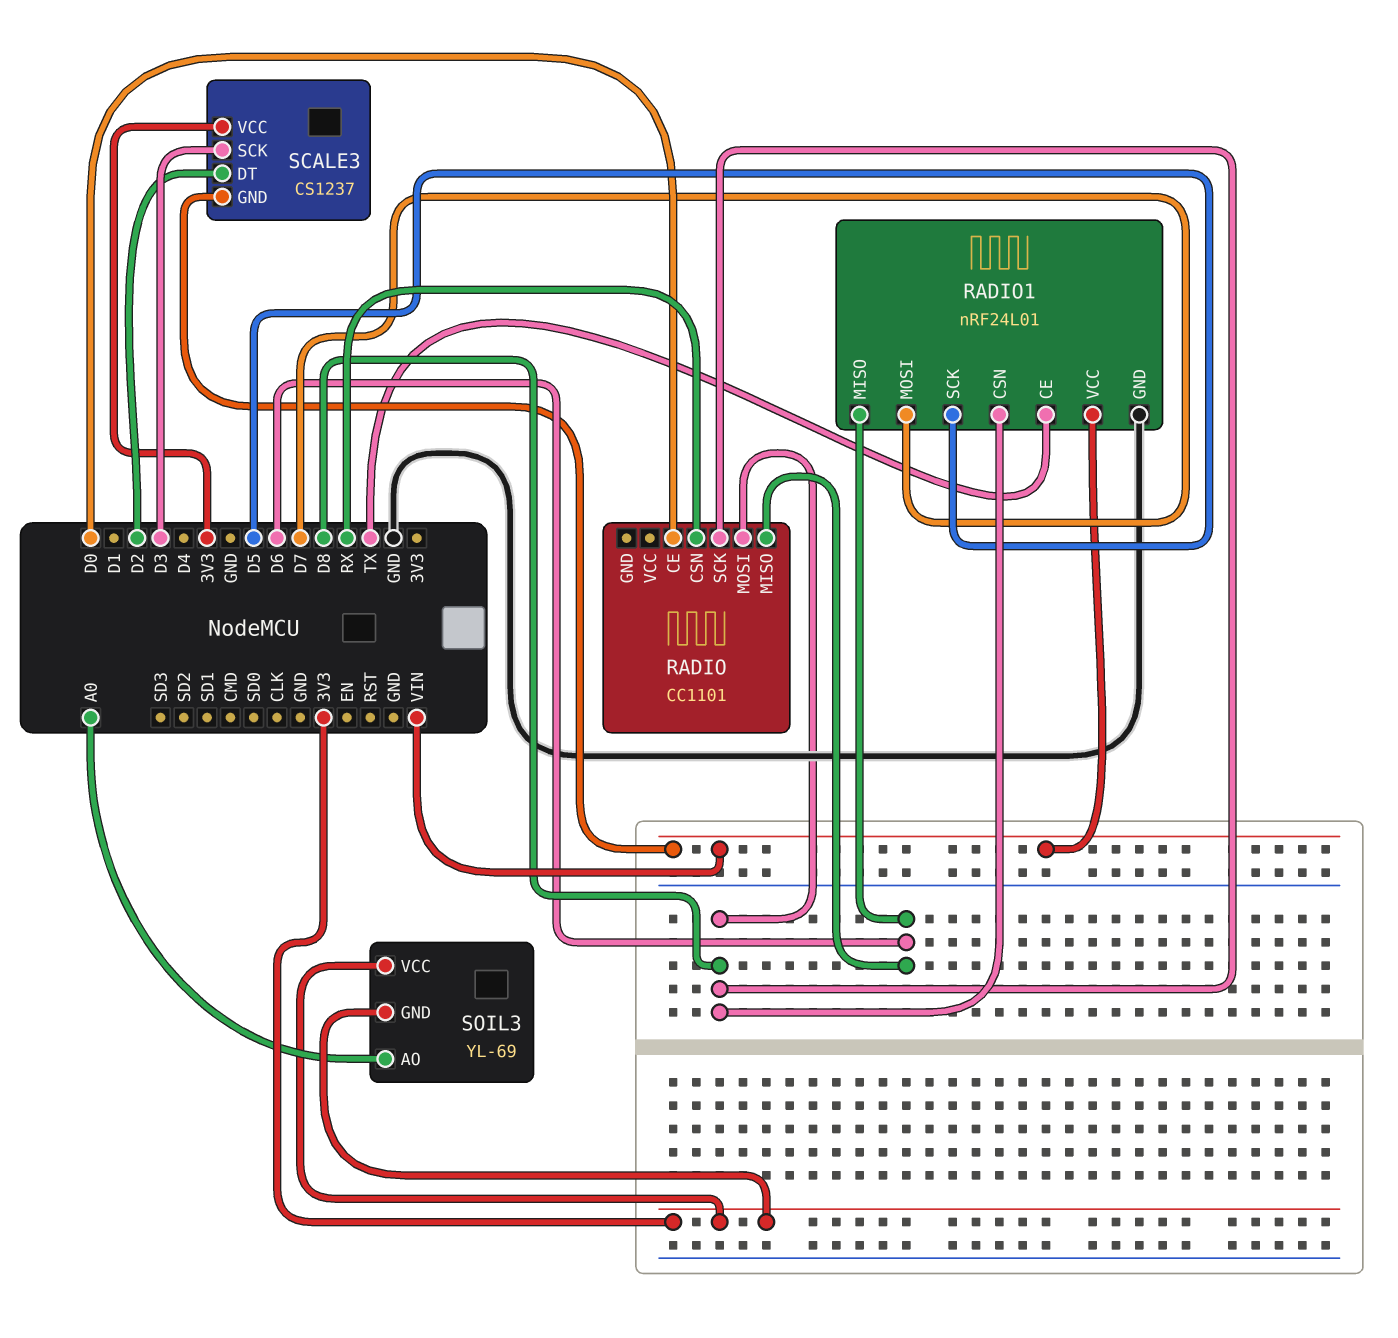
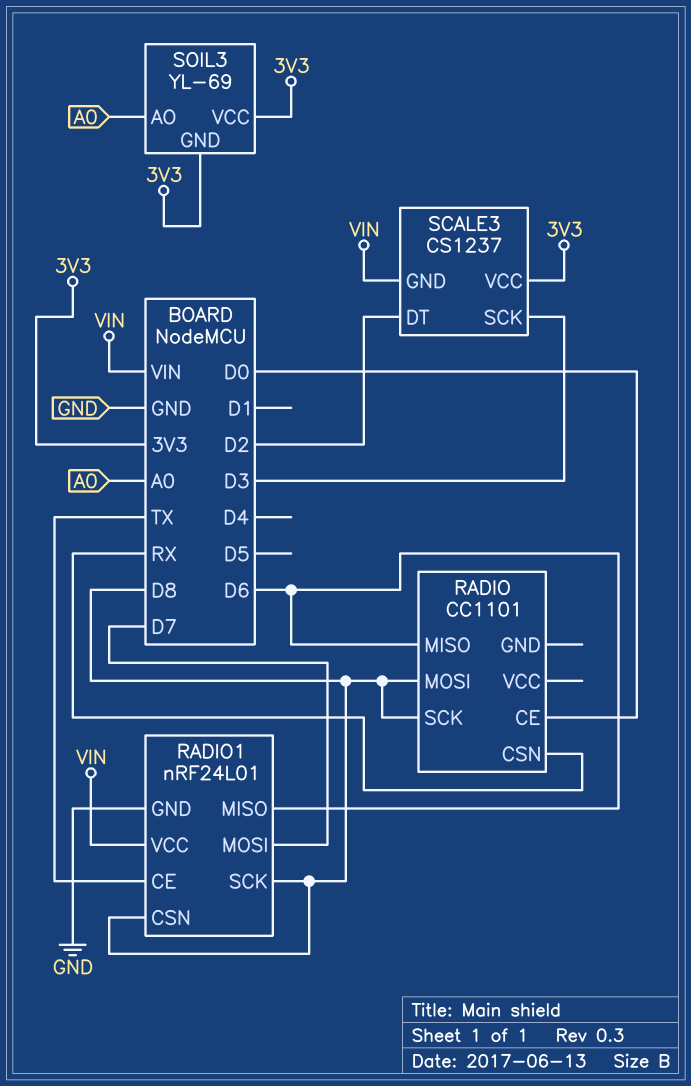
RADIO1 pin SCK: D5 -> D8

